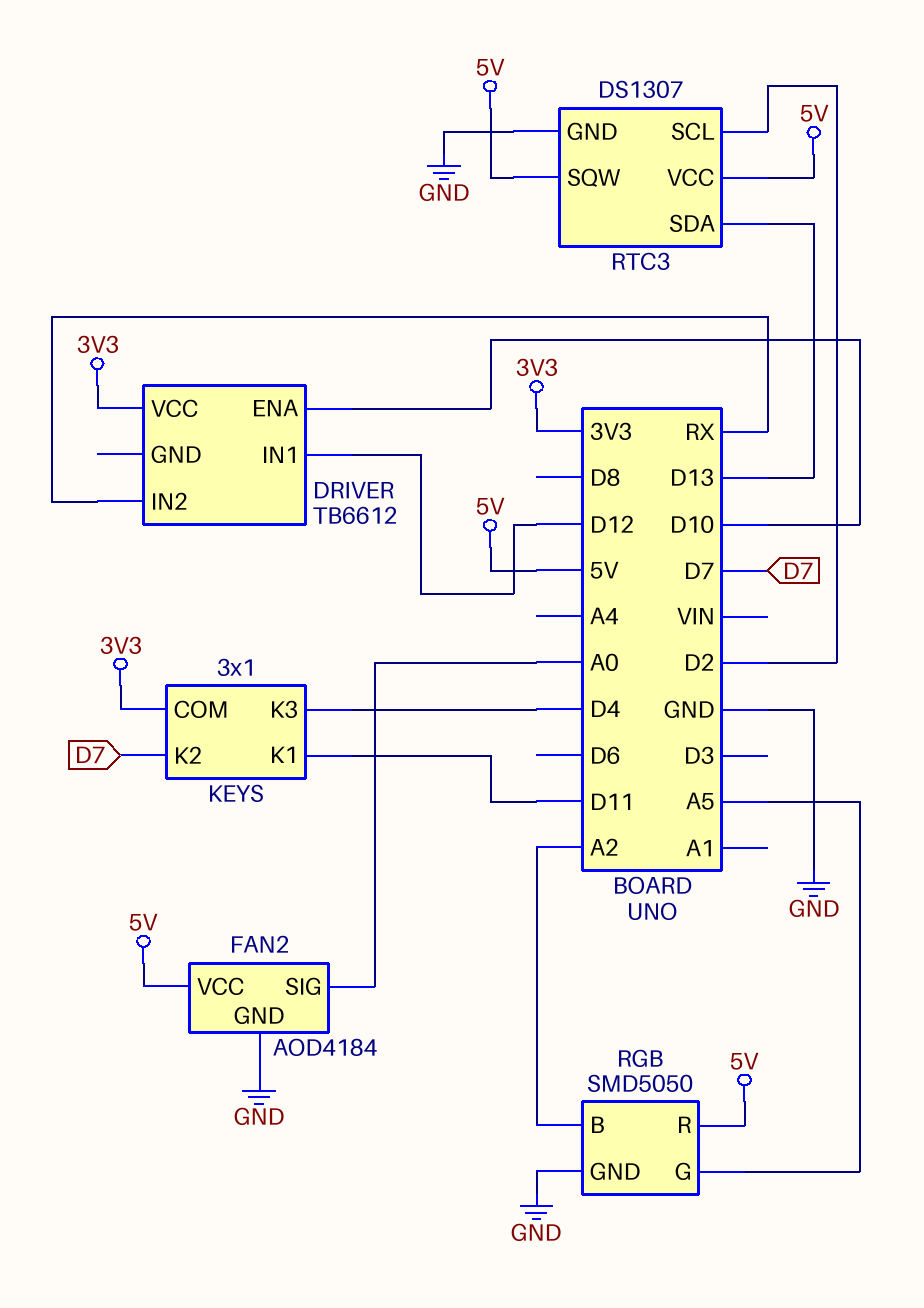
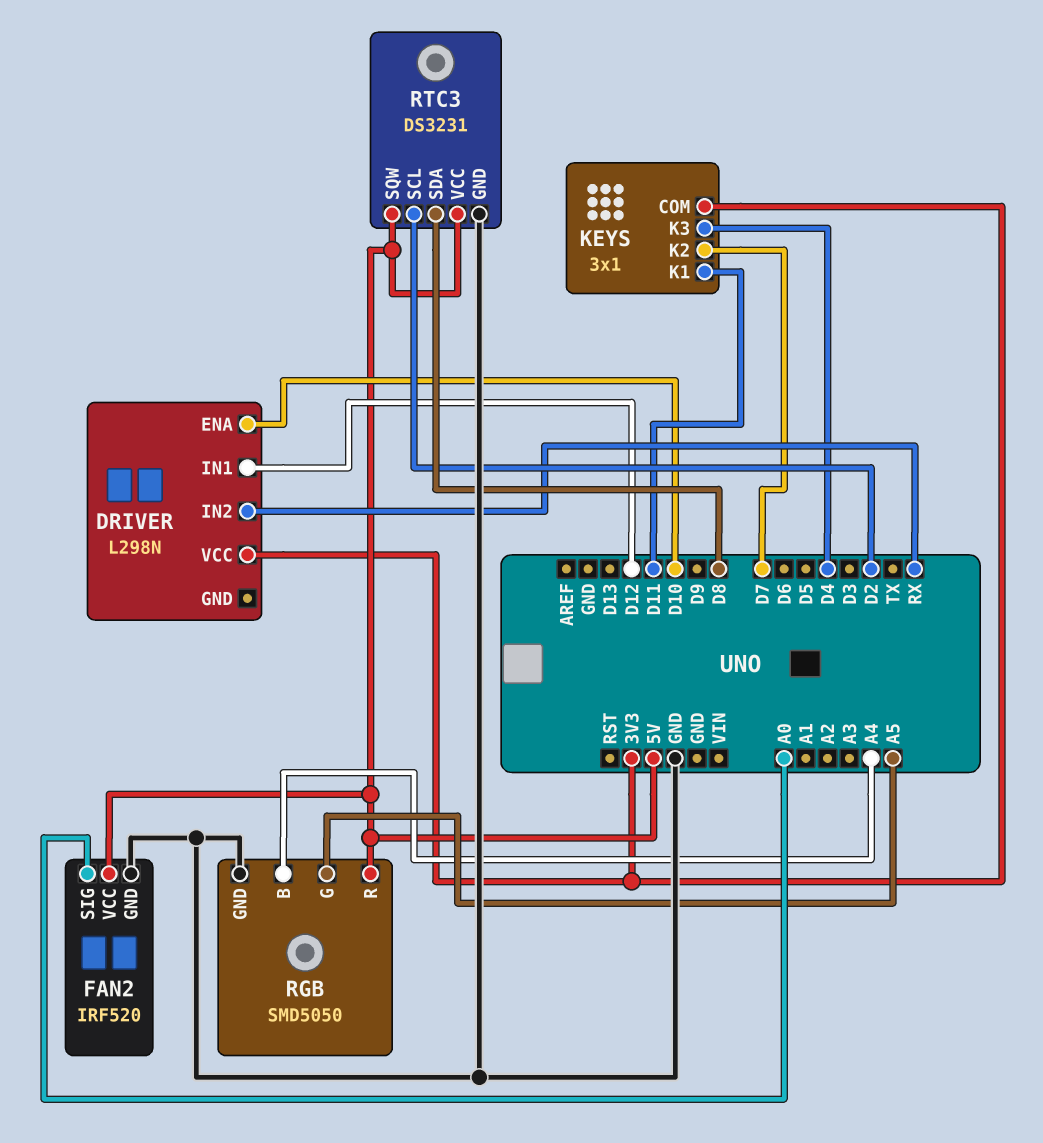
DRIVER: TB6612 -> L298N
FAN2: AOD4184 -> IRF520
RGB pin B: A2 -> A4
RTC3: DS1307 -> DS3231
RTC3 pin SDA: D13 -> D8

